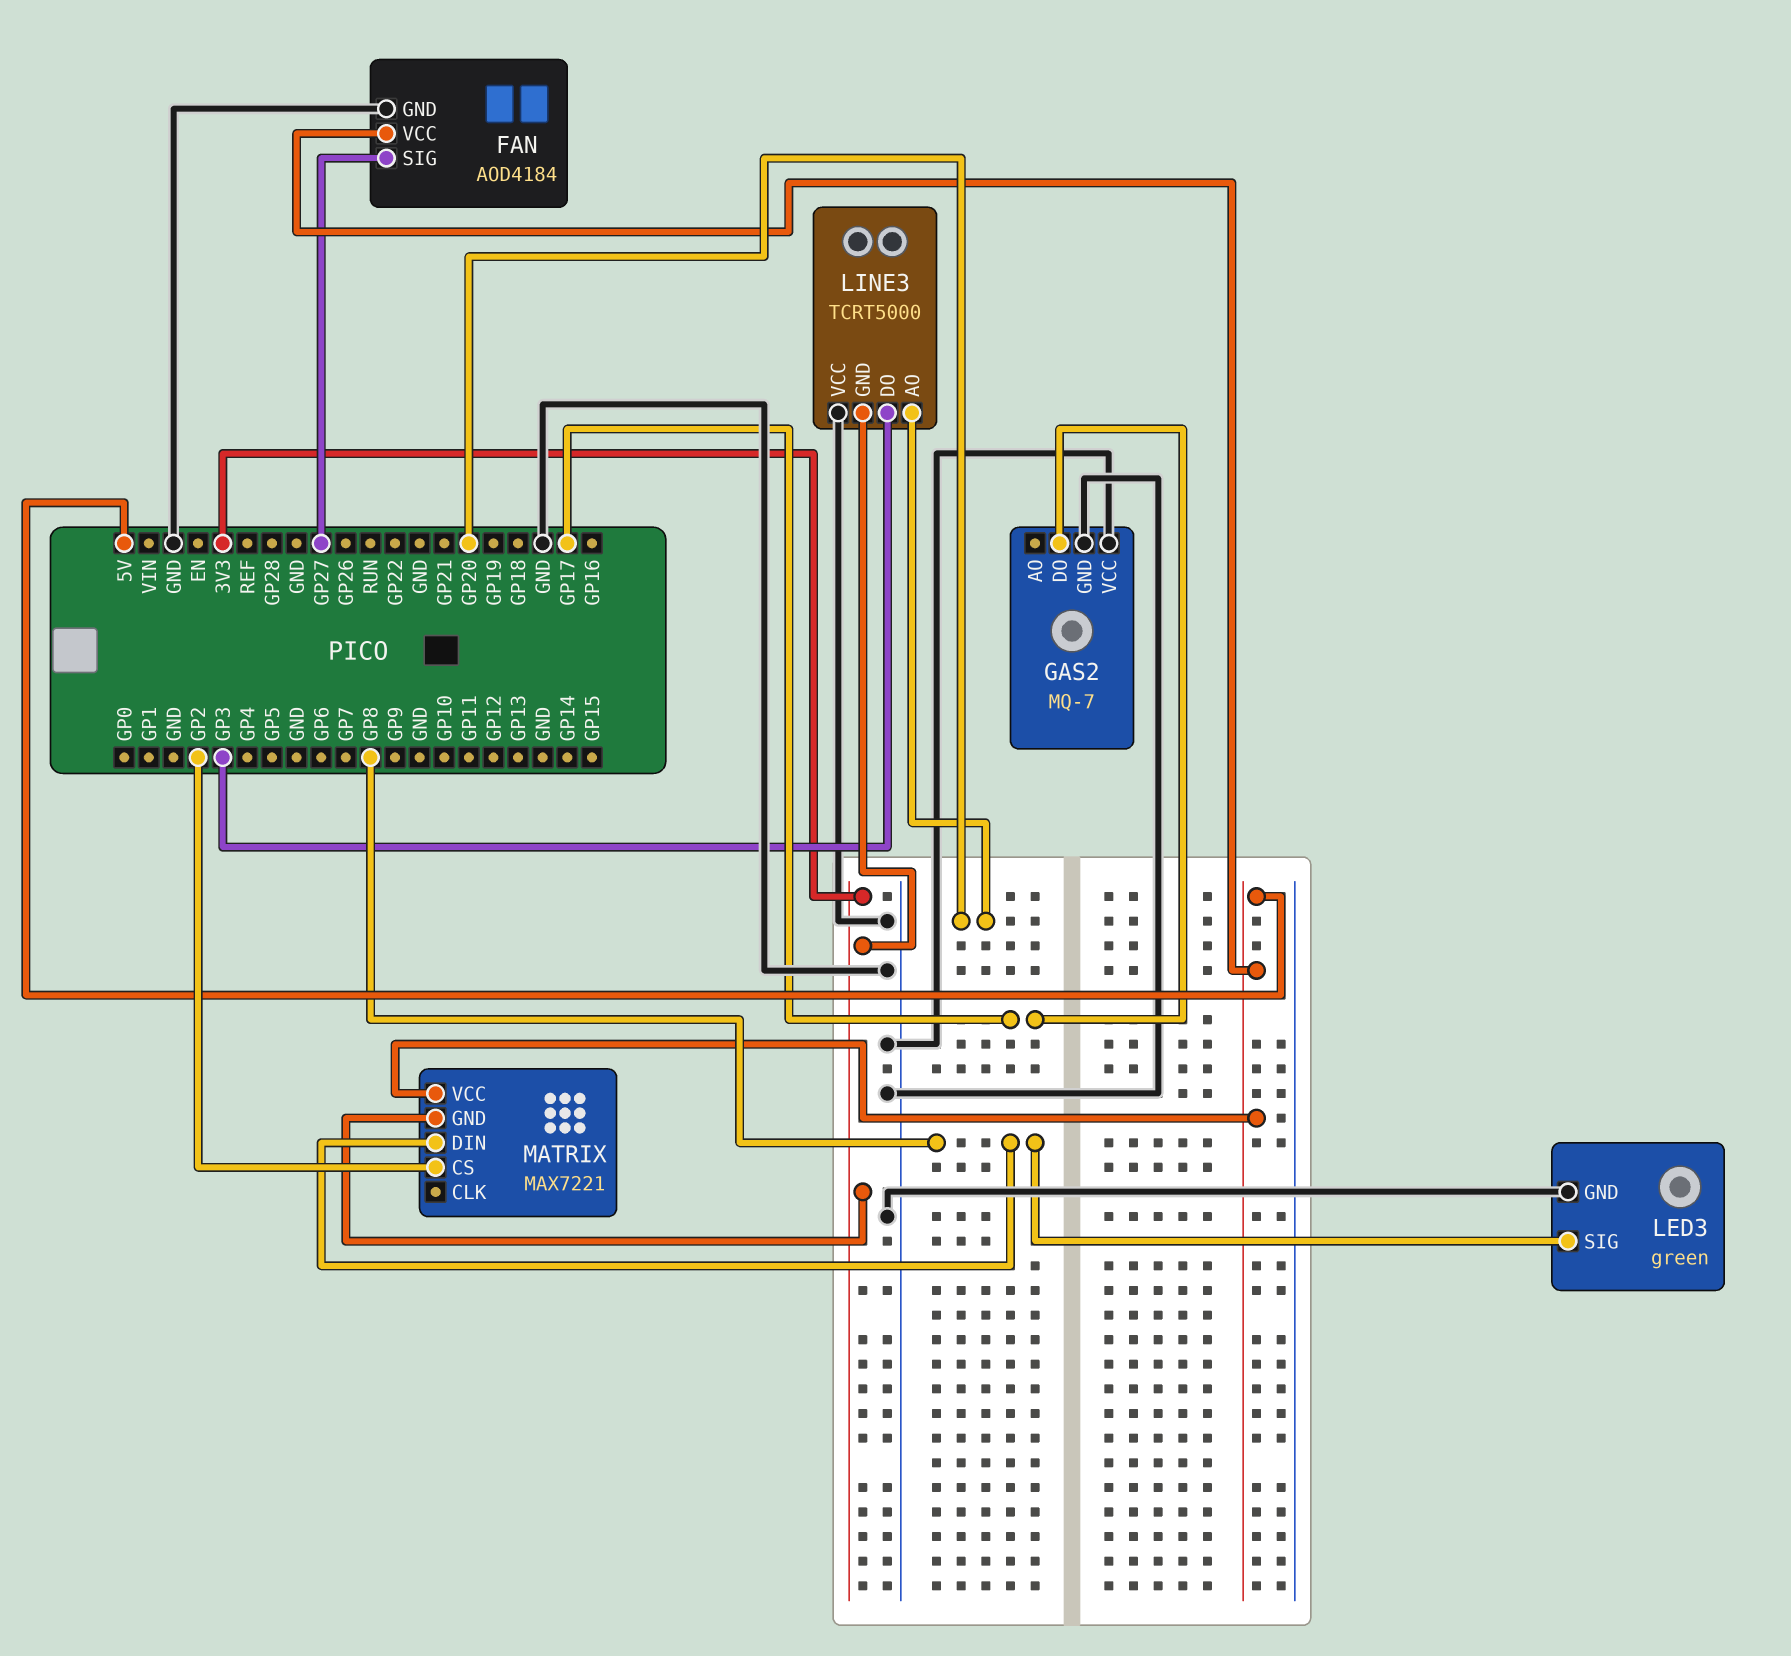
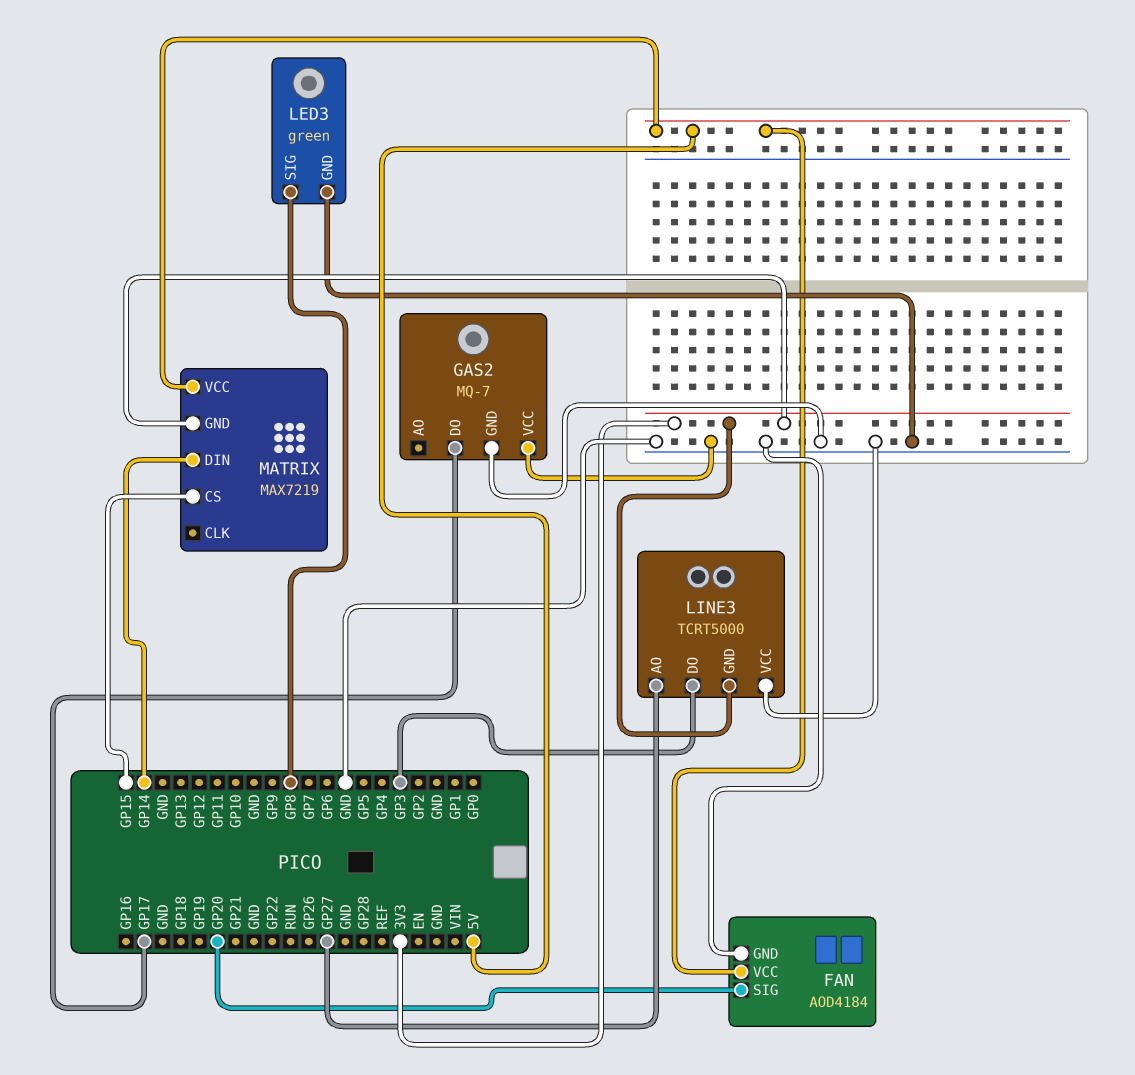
FAN pin SIG: GP27 -> GP20
LINE3 pin AO: GP20 -> GP27
MATRIX: MAX7221 -> MAX7219
MATRIX pin CS: GP2 -> GP15
MATRIX pin DIN: GP8 -> GP14

